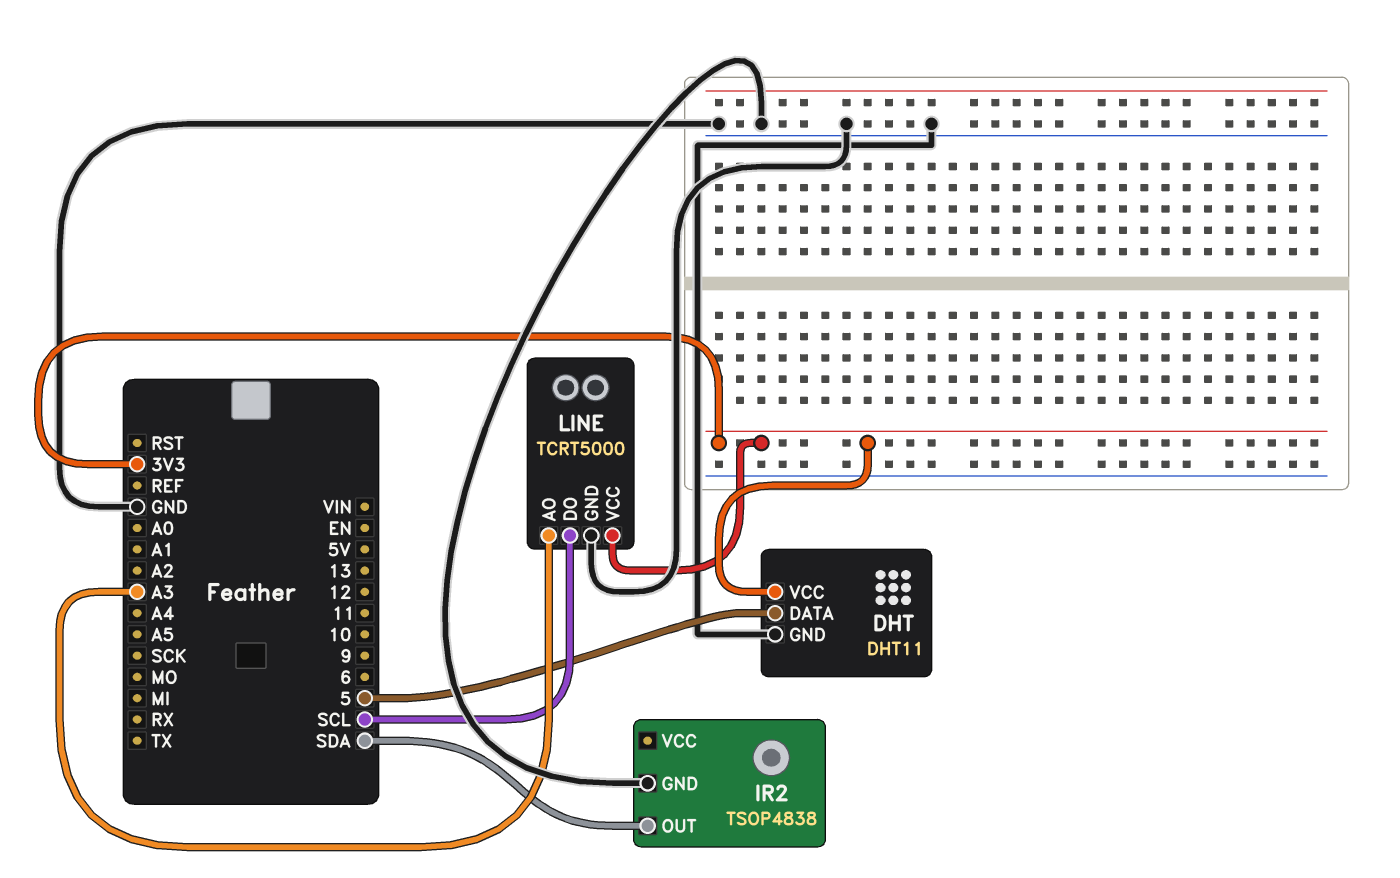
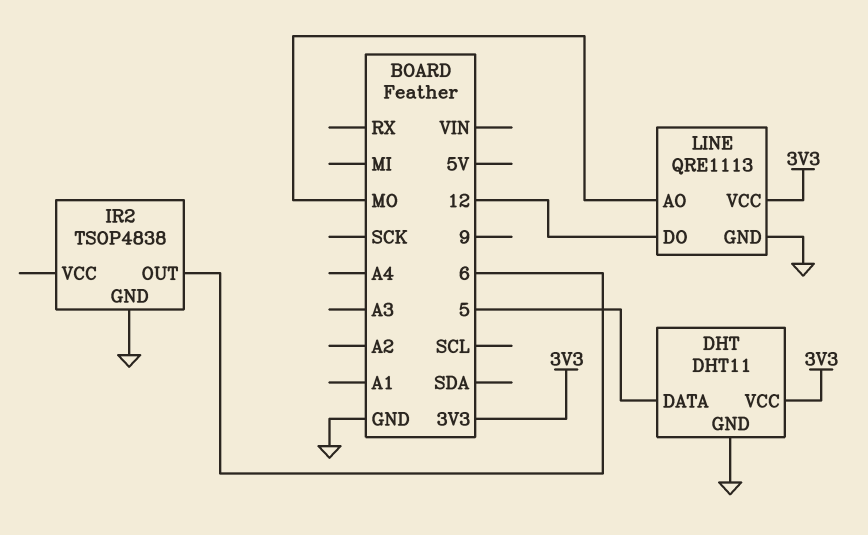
IR2 pin OUT: SDA -> 6
LINE: TCRT5000 -> QRE1113
LINE pin AO: A3 -> MO
LINE pin DO: SCL -> 12

